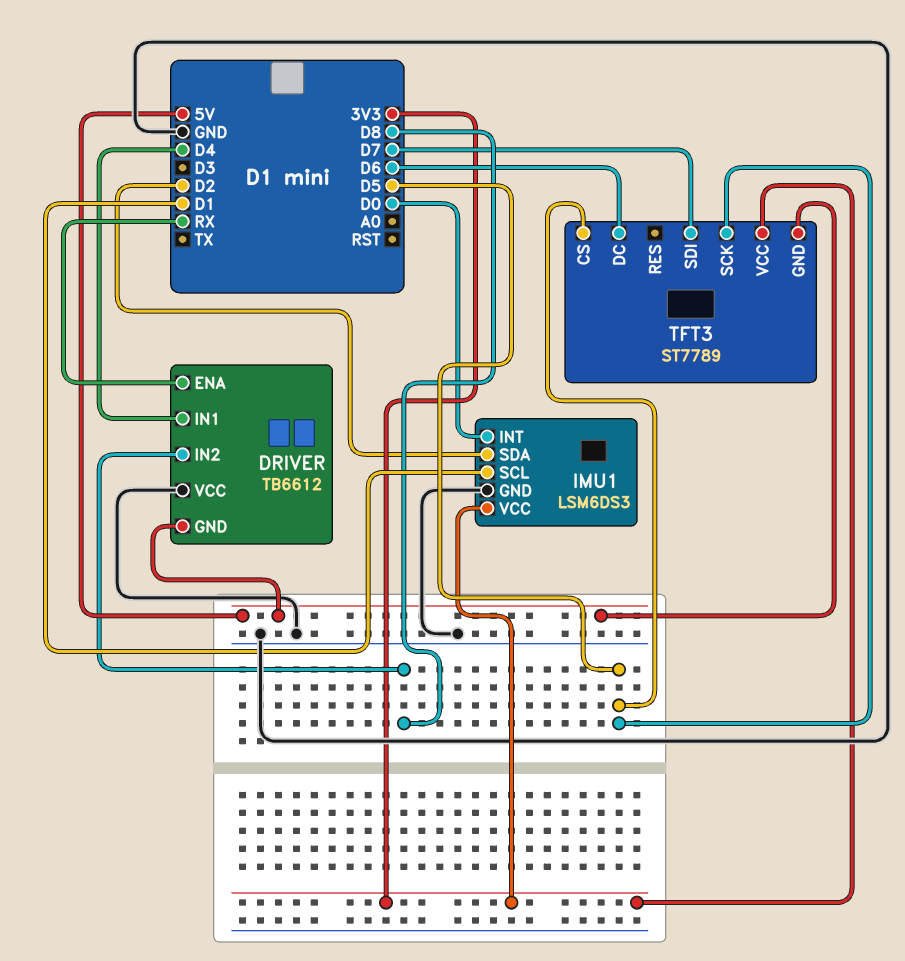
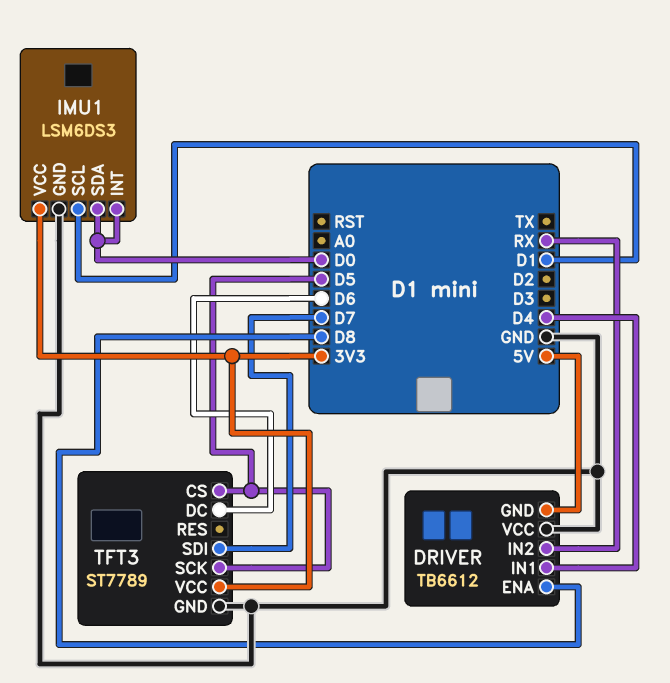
DRIVER pin ENA: RX -> D8
DRIVER pin IN2: D8 -> RX
IMU1 pin SDA: D2 -> D0
TFT3 pin GND: 5V -> GND

